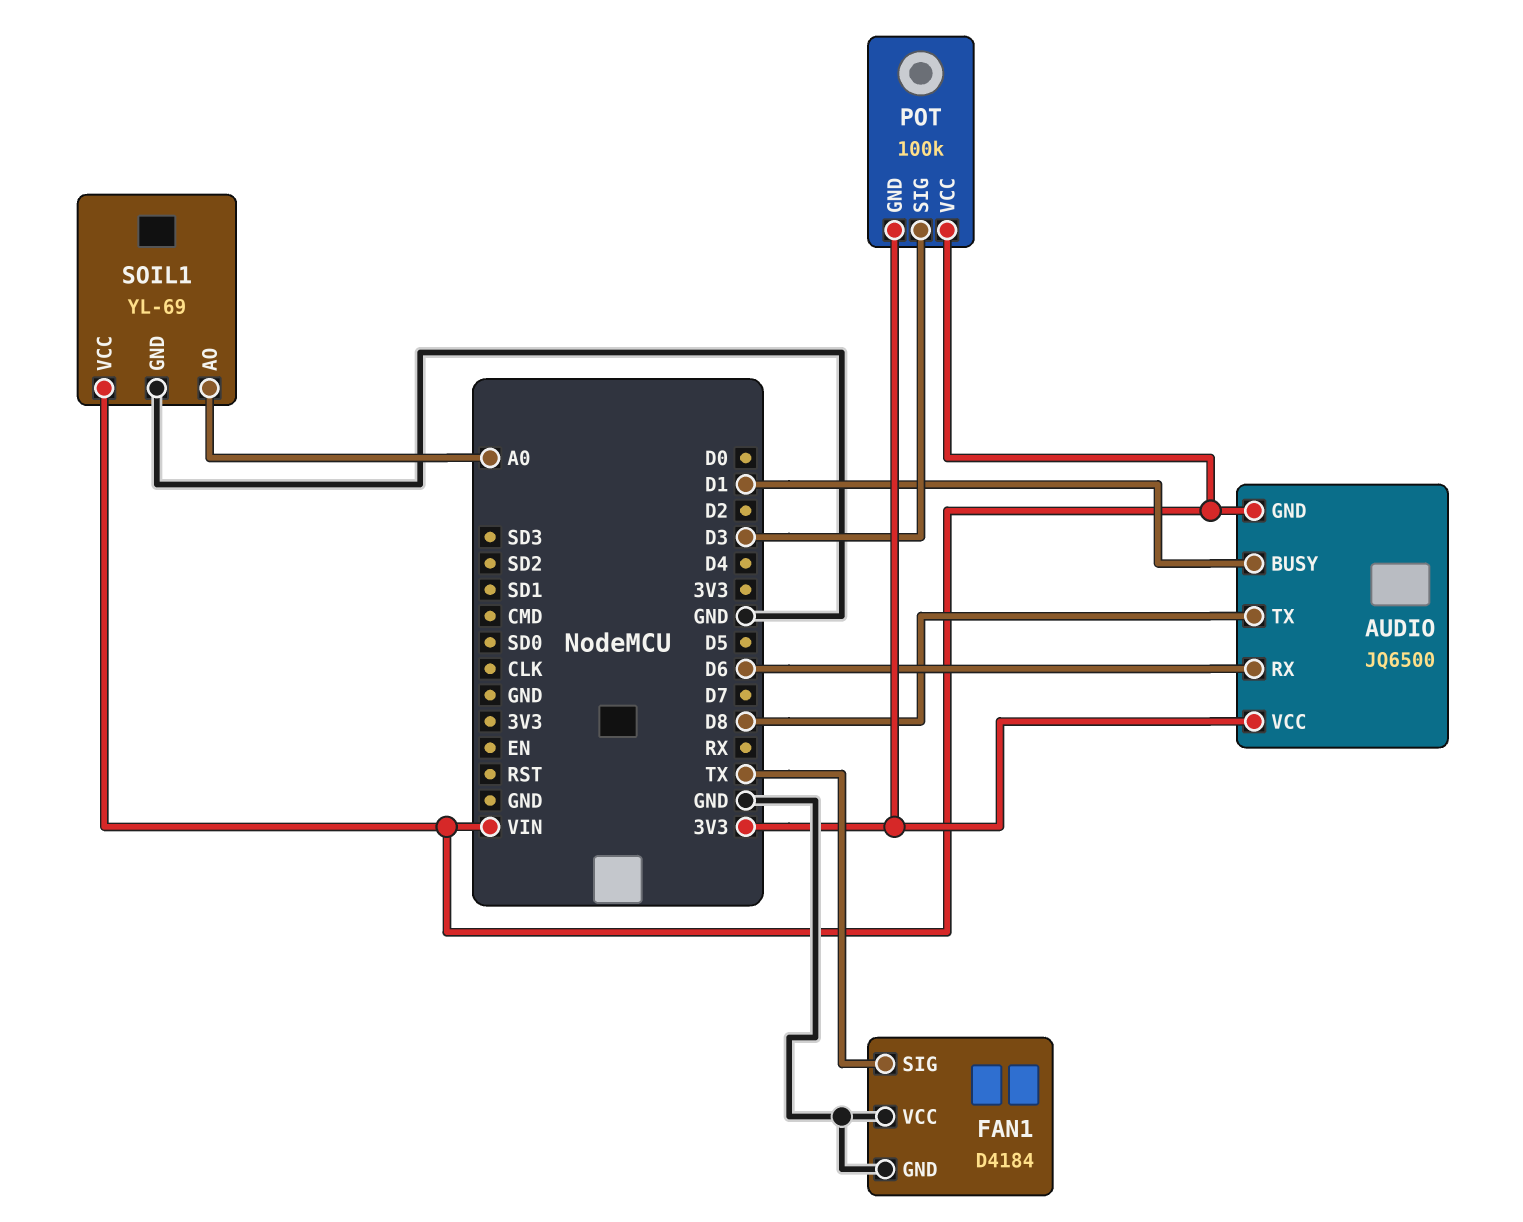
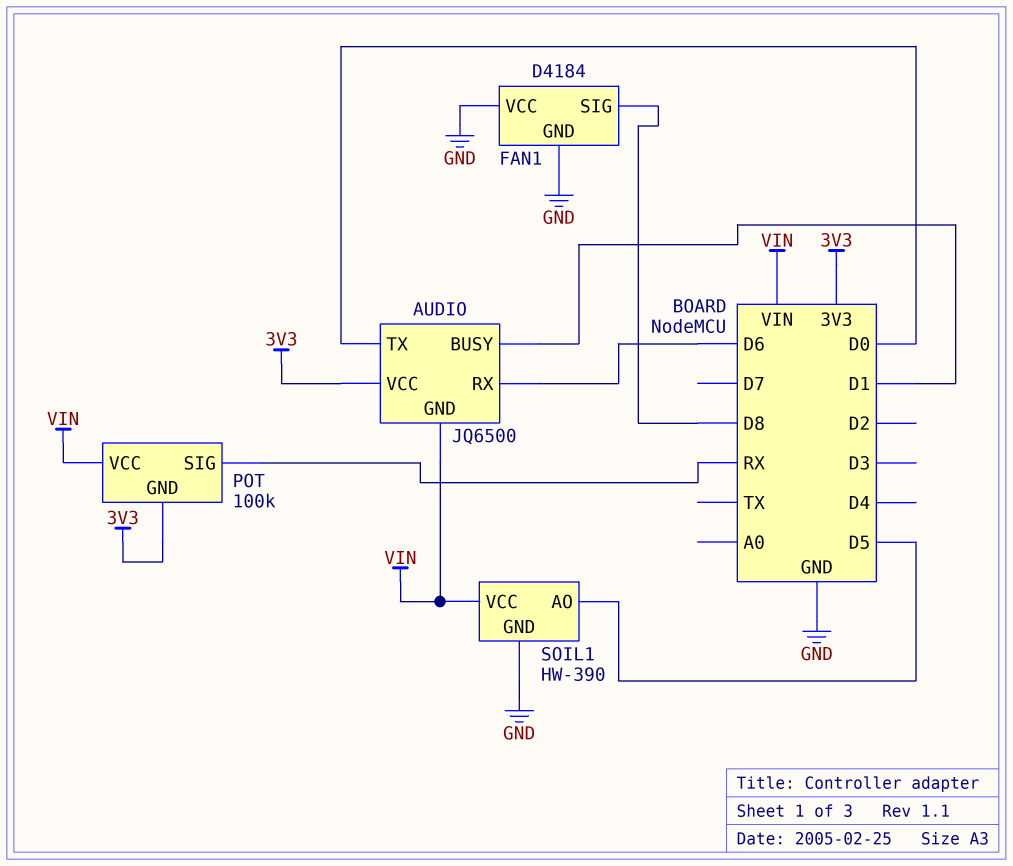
AUDIO pin TX: D8 -> D0
FAN1 pin SIG: TX -> D8
POT pin SIG: D3 -> RX
SOIL1: YL-69 -> HW-390
SOIL1 pin AO: A0 -> D5

